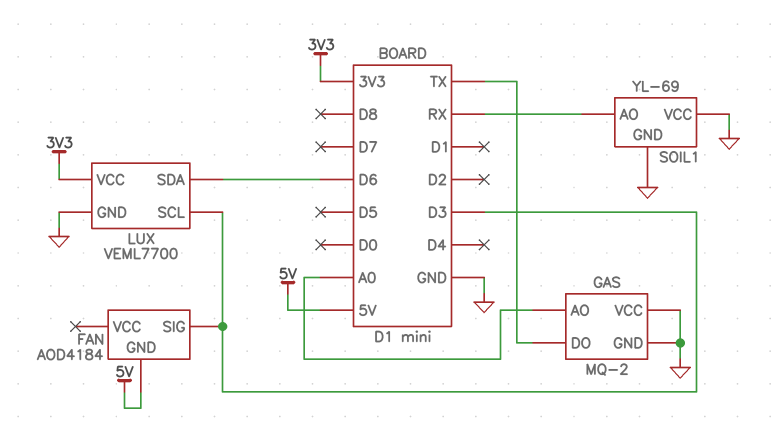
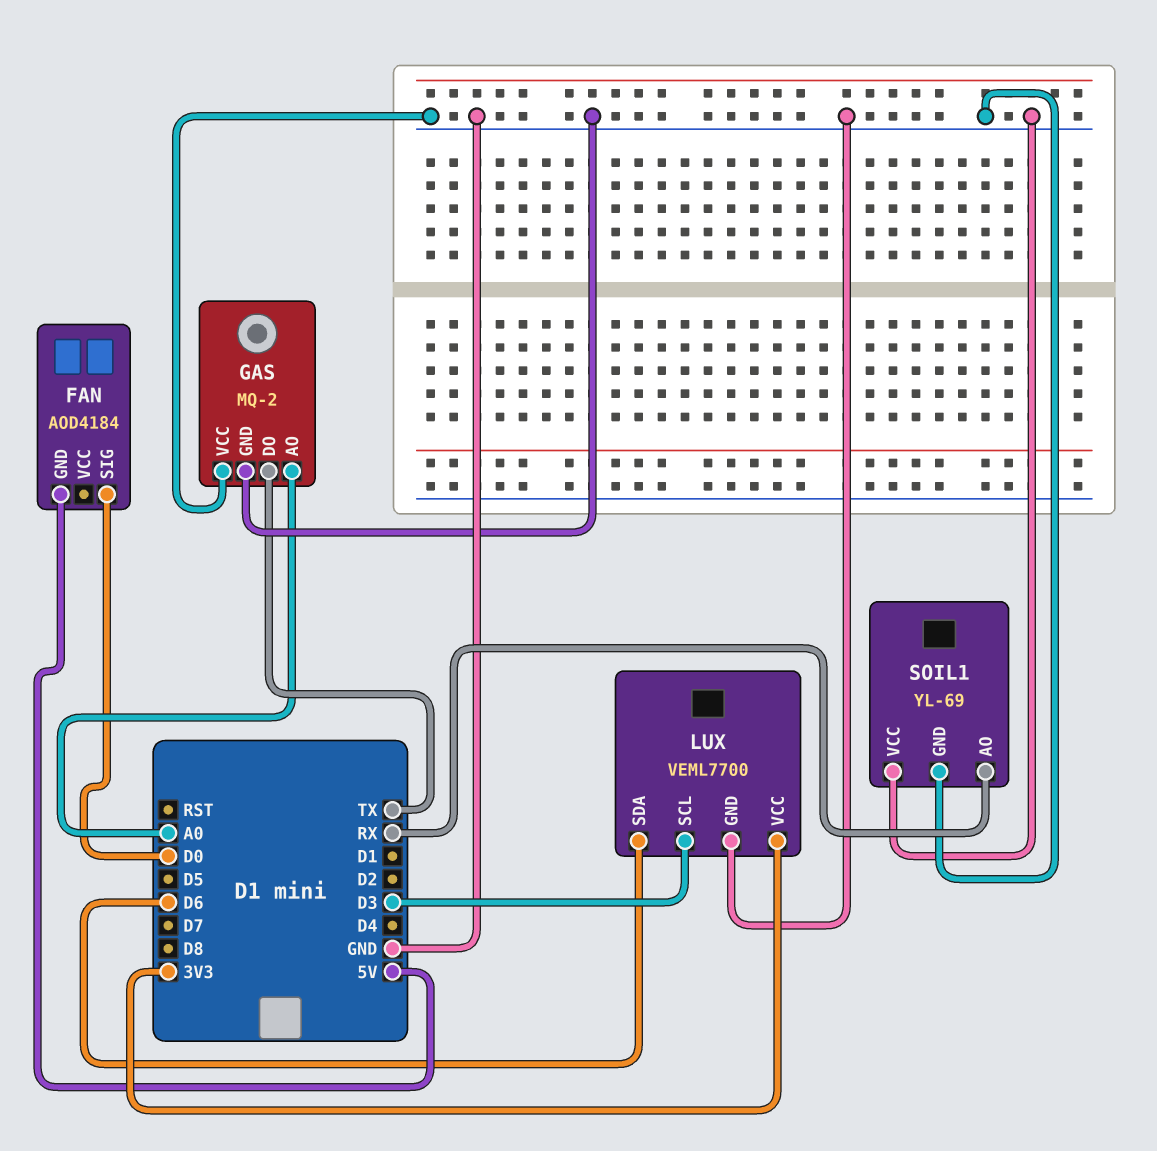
FAN pin SIG: D3 -> D0

